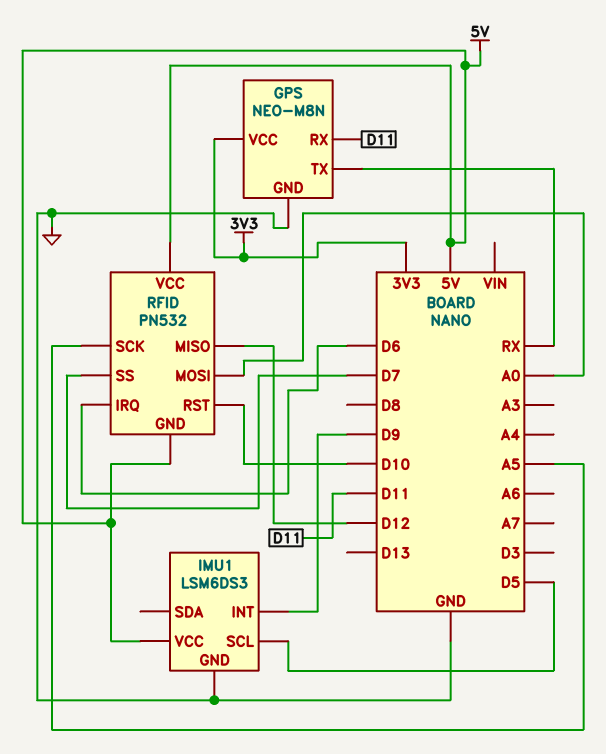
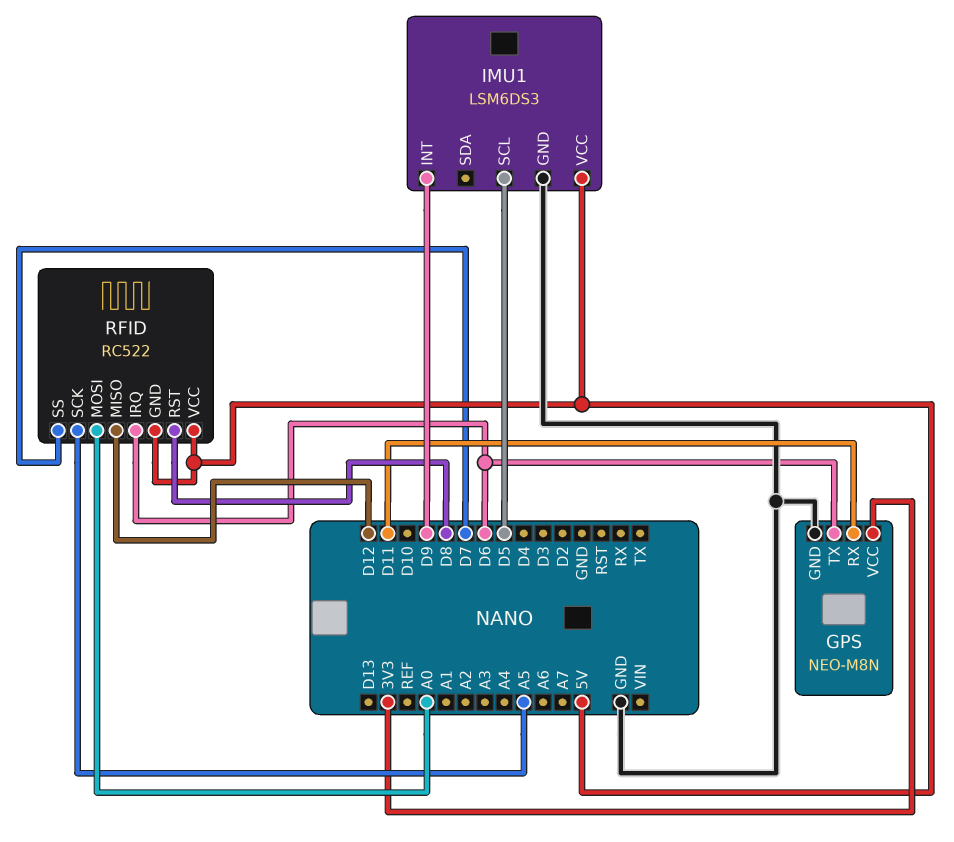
GPS pin TX: RX -> D6
RFID: PN532 -> RC522
RFID pin RST: D10 -> D8

